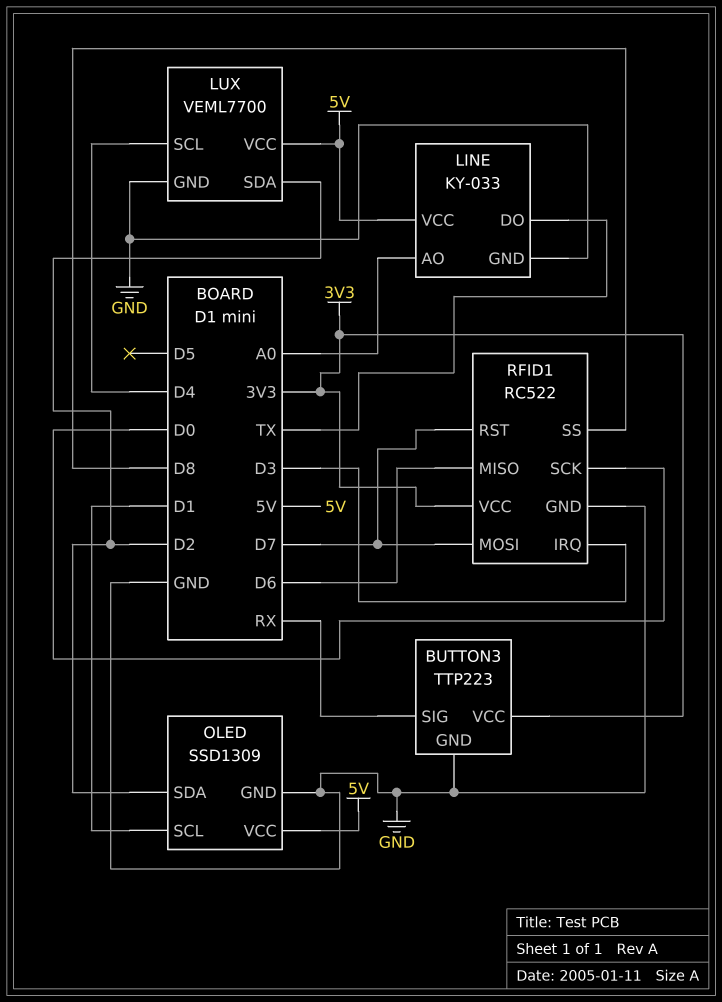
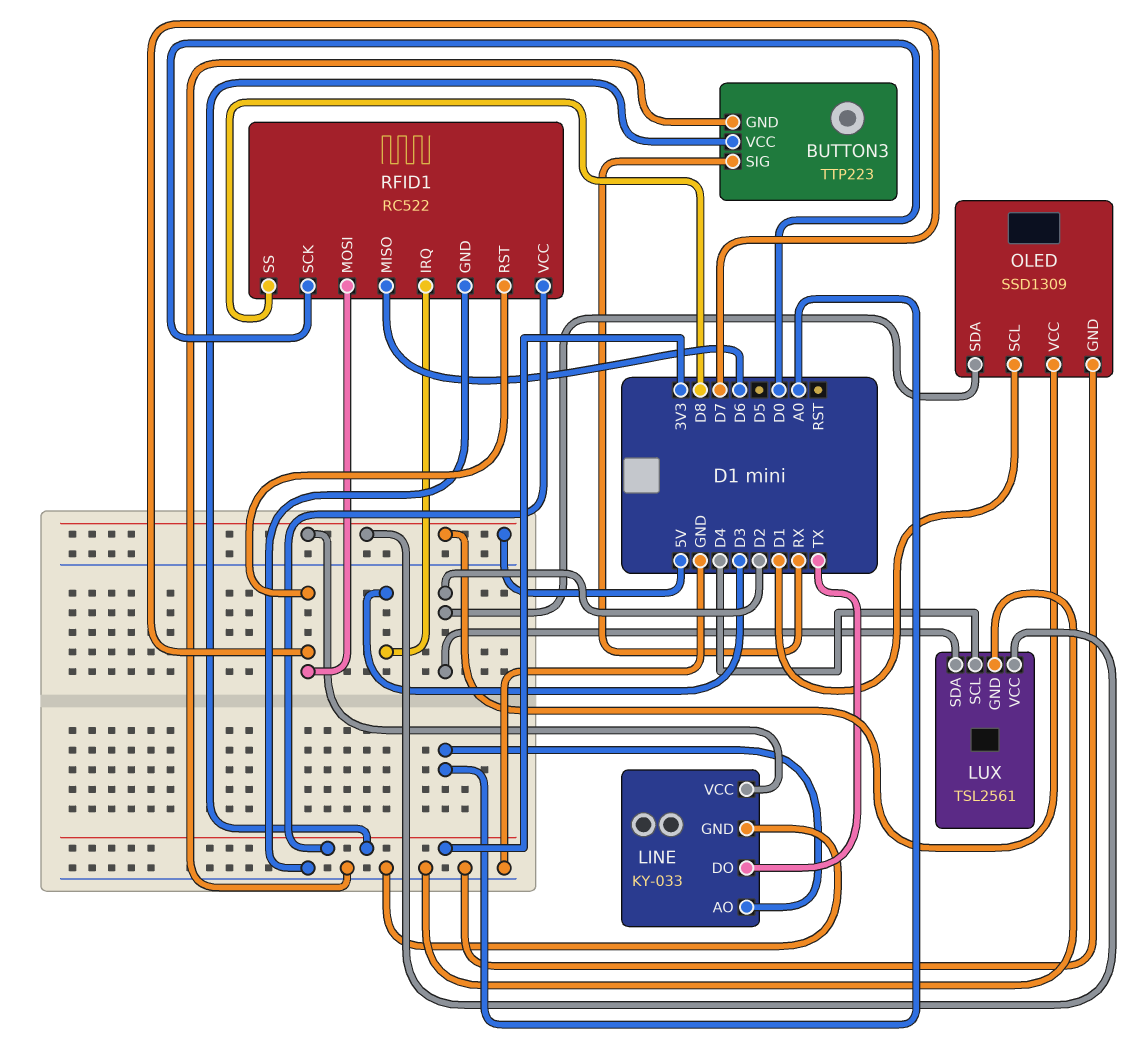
LUX: VEML7700 -> TSL2561

